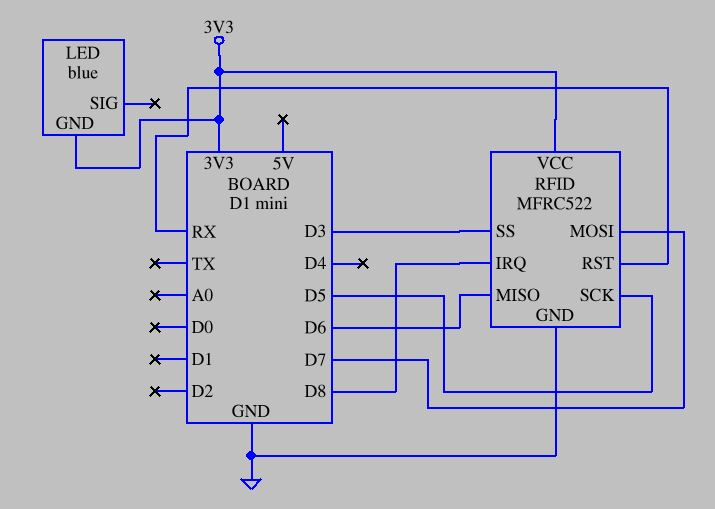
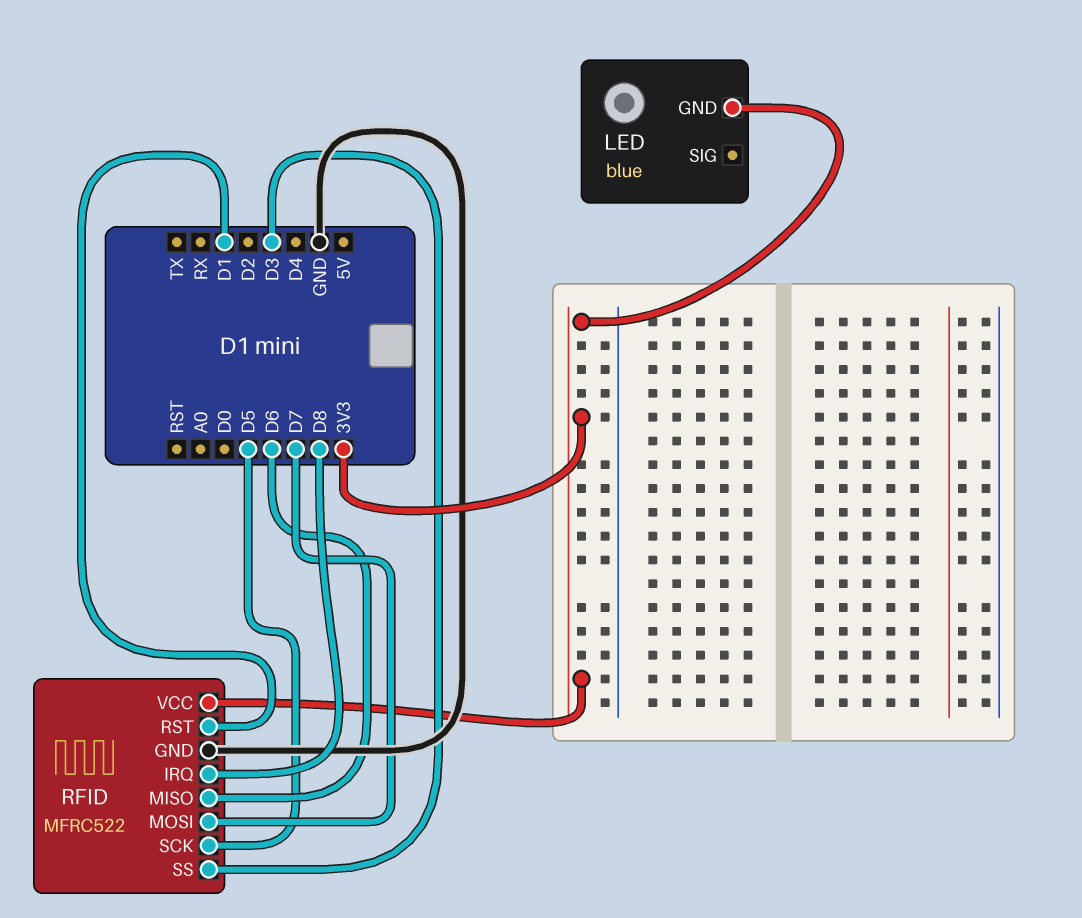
RFID pin RST: RX -> D1

